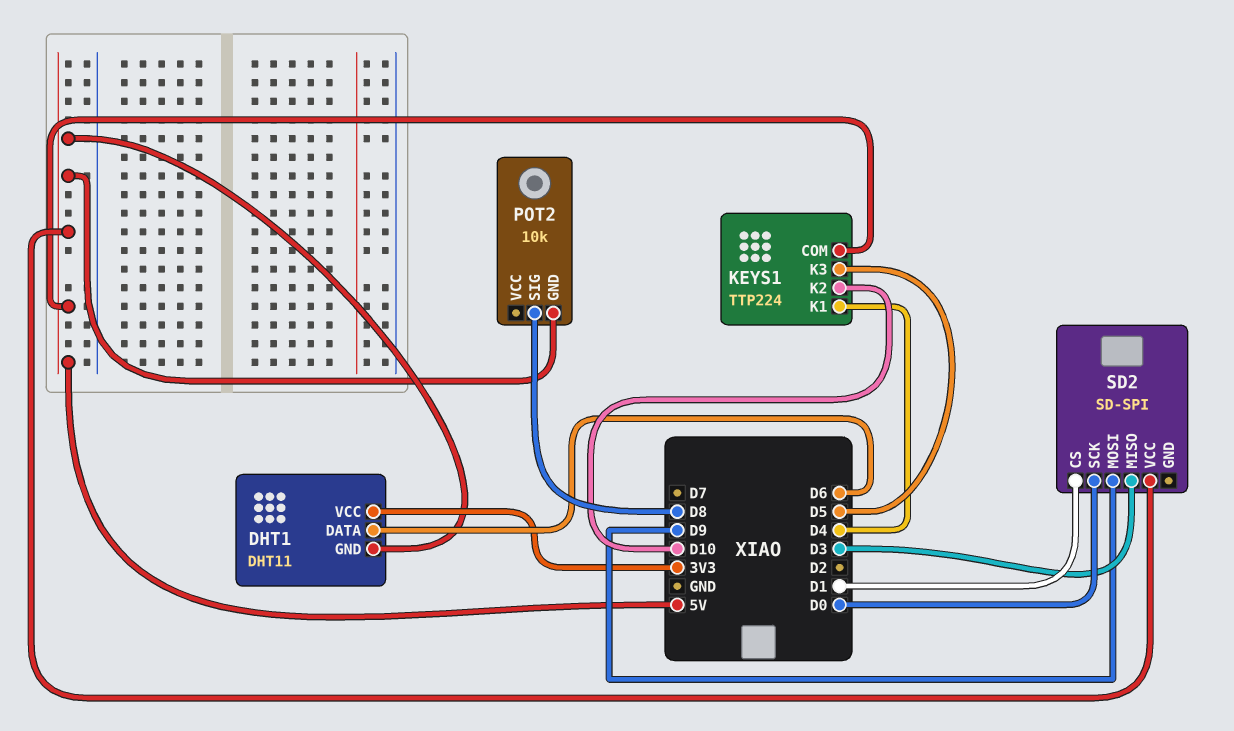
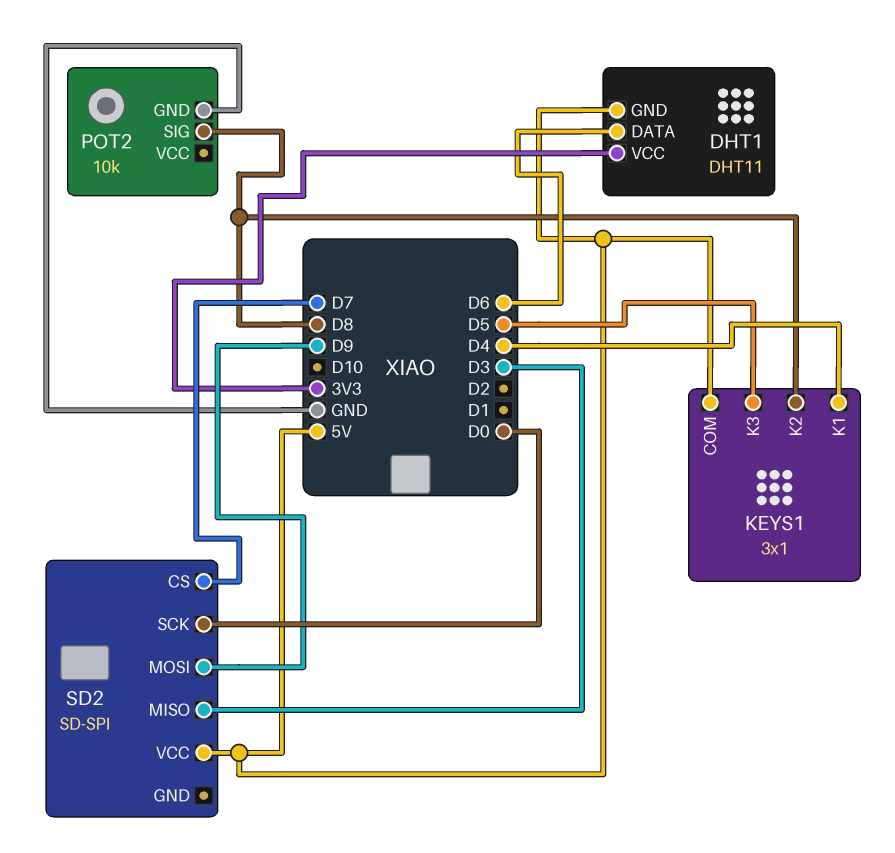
KEYS1: TTP224 -> 3x1
KEYS1 pin K2: D10 -> D8
POT2 pin GND: 5V -> GND
SD2 pin CS: D1 -> D7

